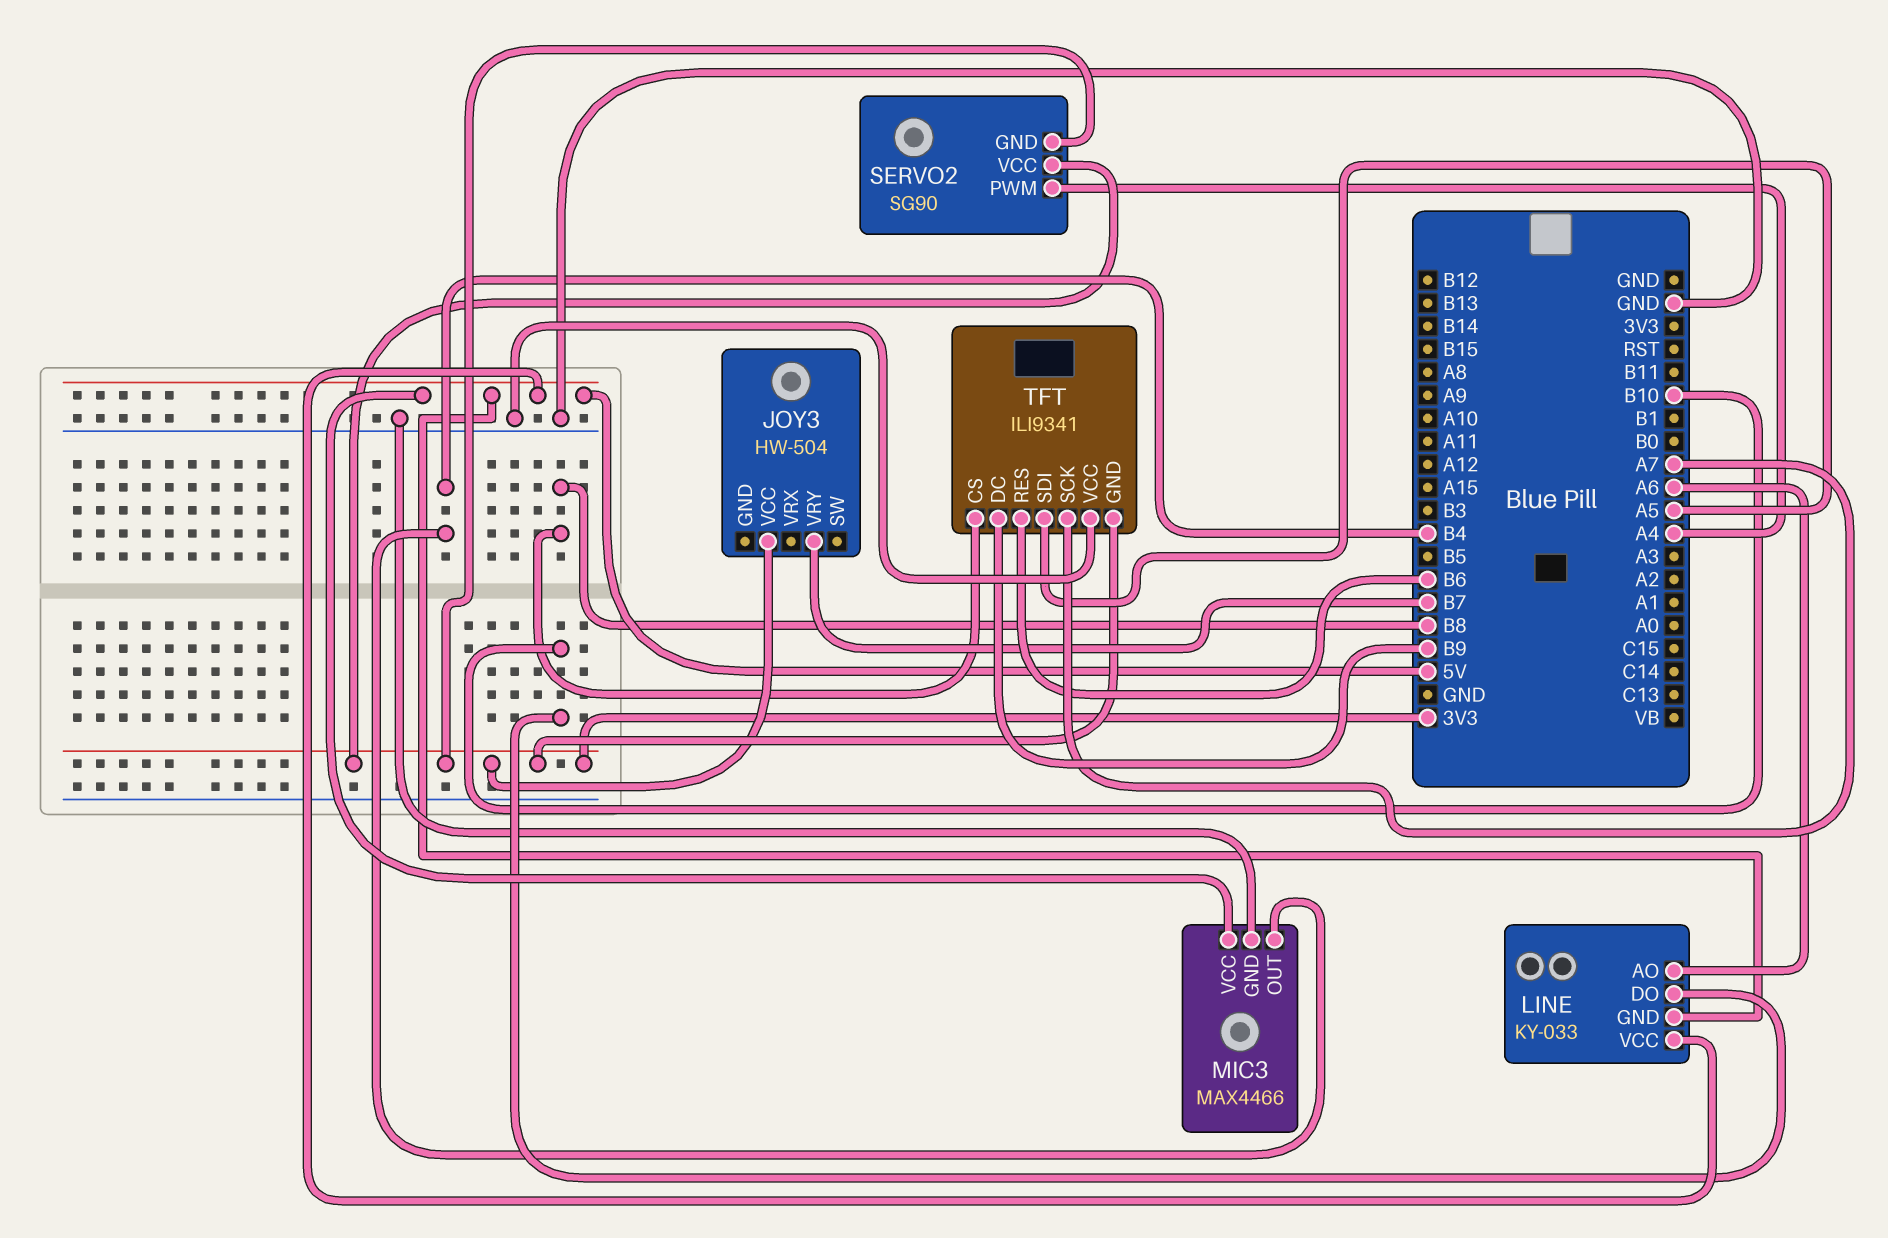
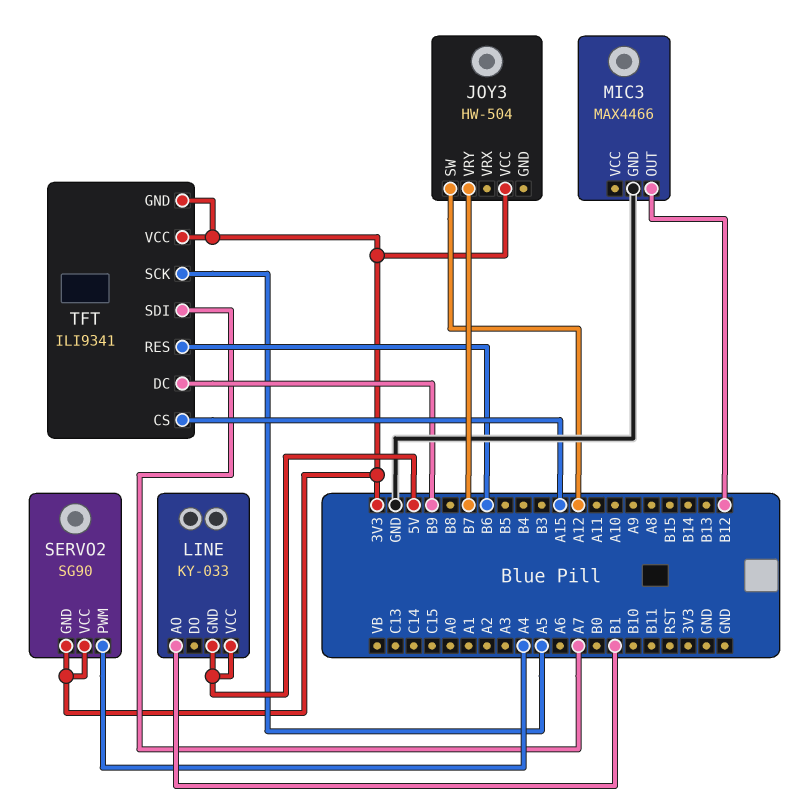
JOY3 pin SW: none -> A12
LINE pin AO: A6 -> B1
LINE pin DO: B10 -> none
MIC3 pin OUT: B4 -> B12
MIC3 pin VCC: 5V -> none
TFT pin CS: B8 -> A15
TFT pin SCK: A7 -> A5
TFT pin SDI: A5 -> A7
TFT pin VCC: GND -> 3V3

